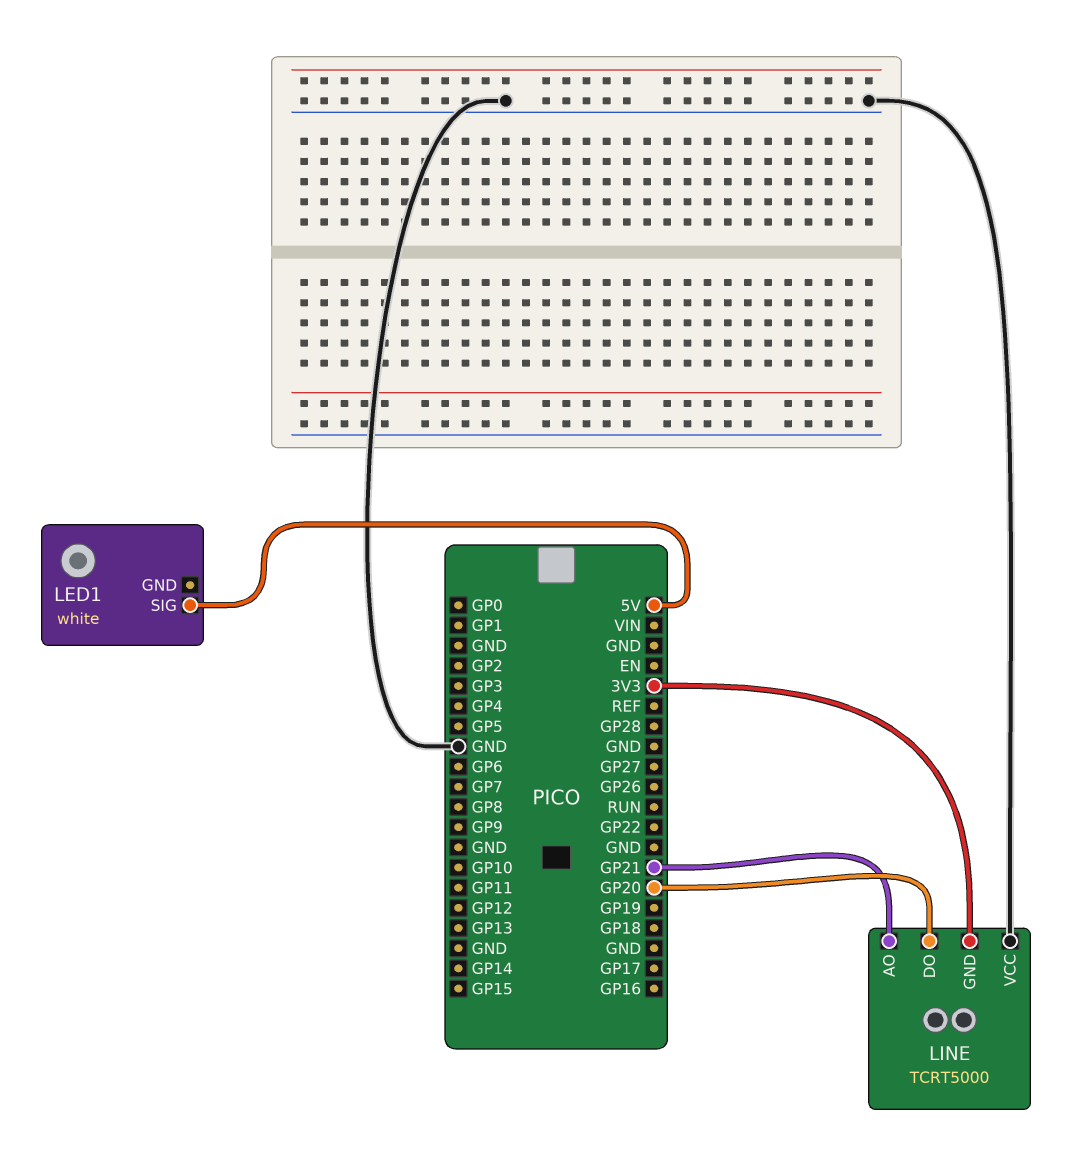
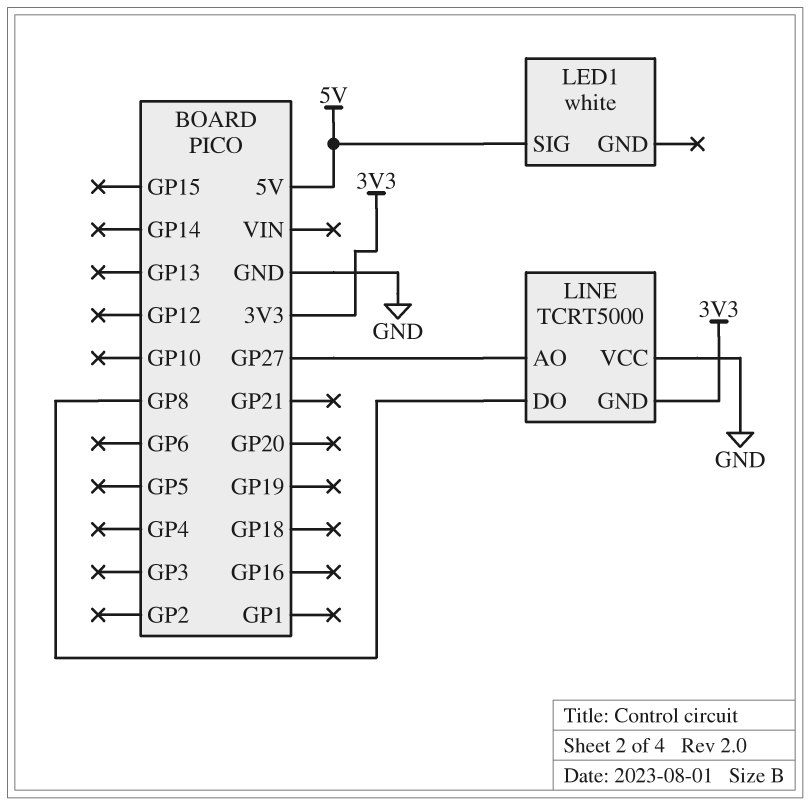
LINE pin AO: GP21 -> GP27
LINE pin DO: GP20 -> GP8

